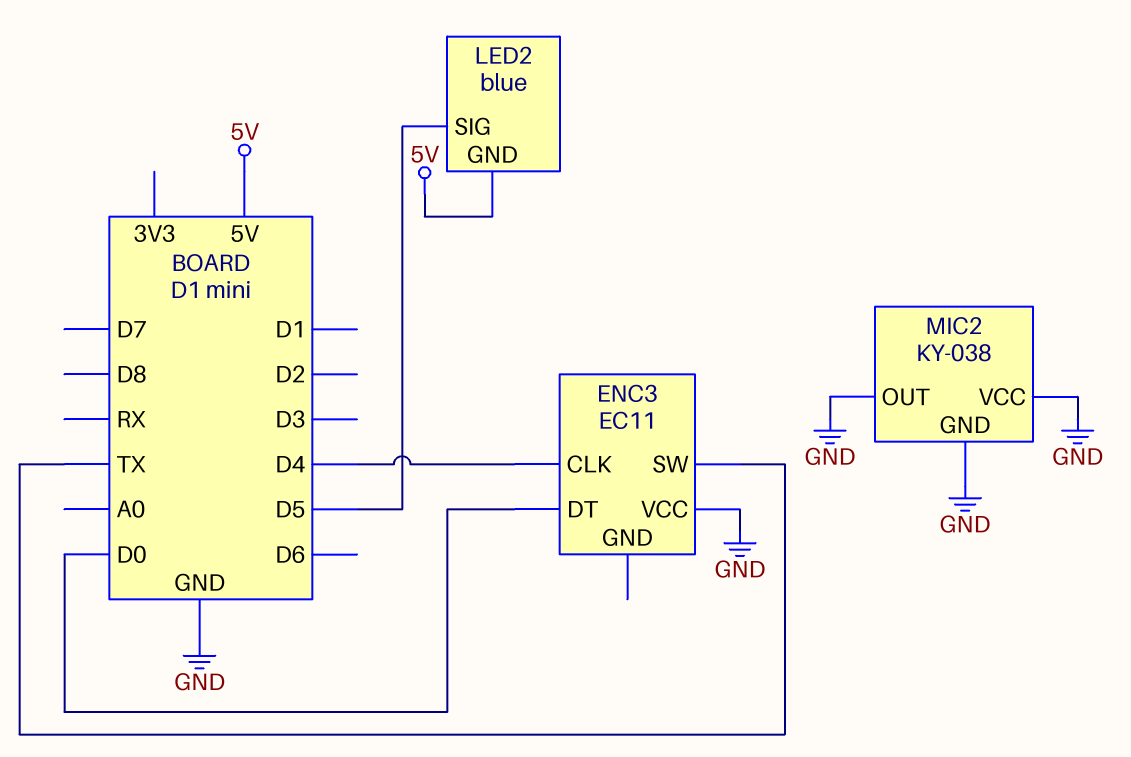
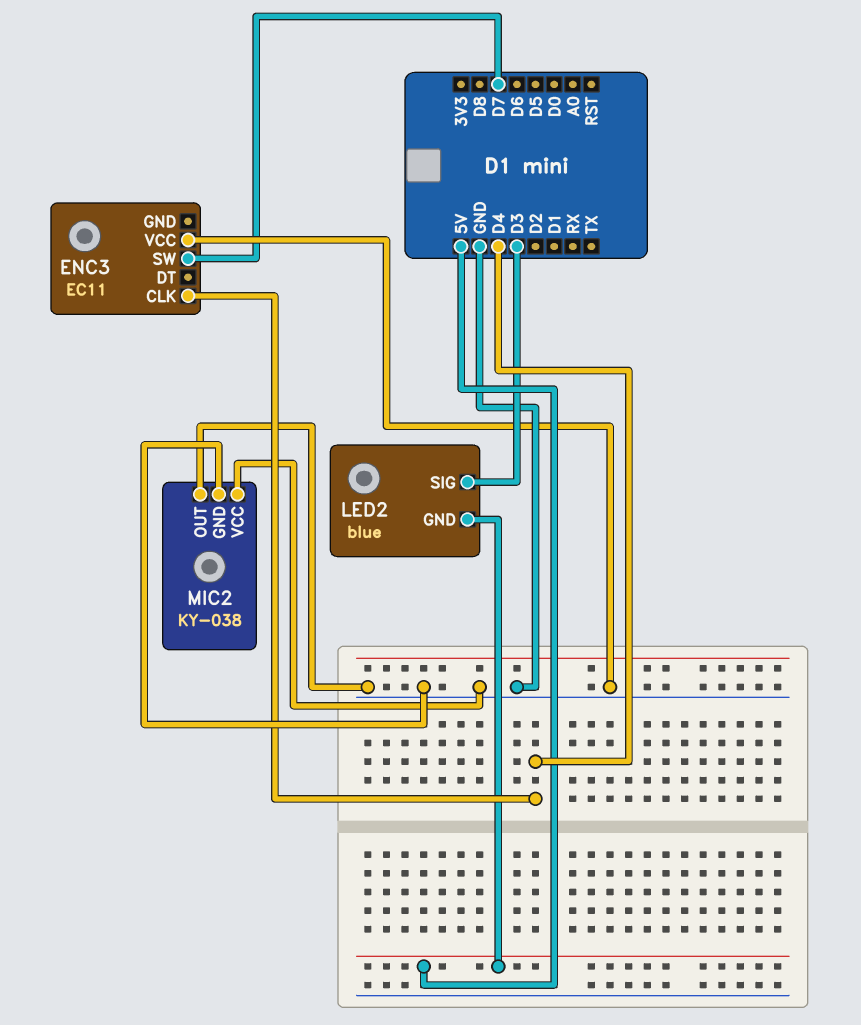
ENC3 pin DT: D0 -> none
ENC3 pin SW: TX -> D7
LED2 pin SIG: D5 -> D3

